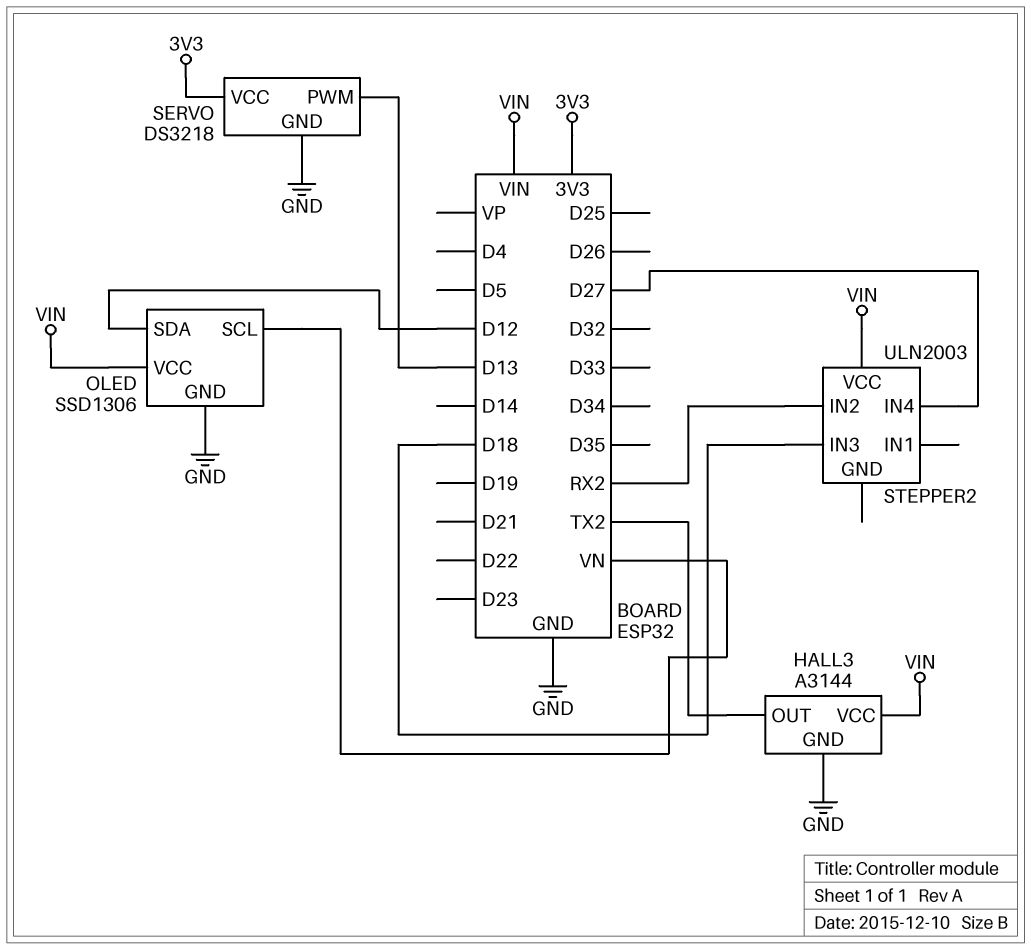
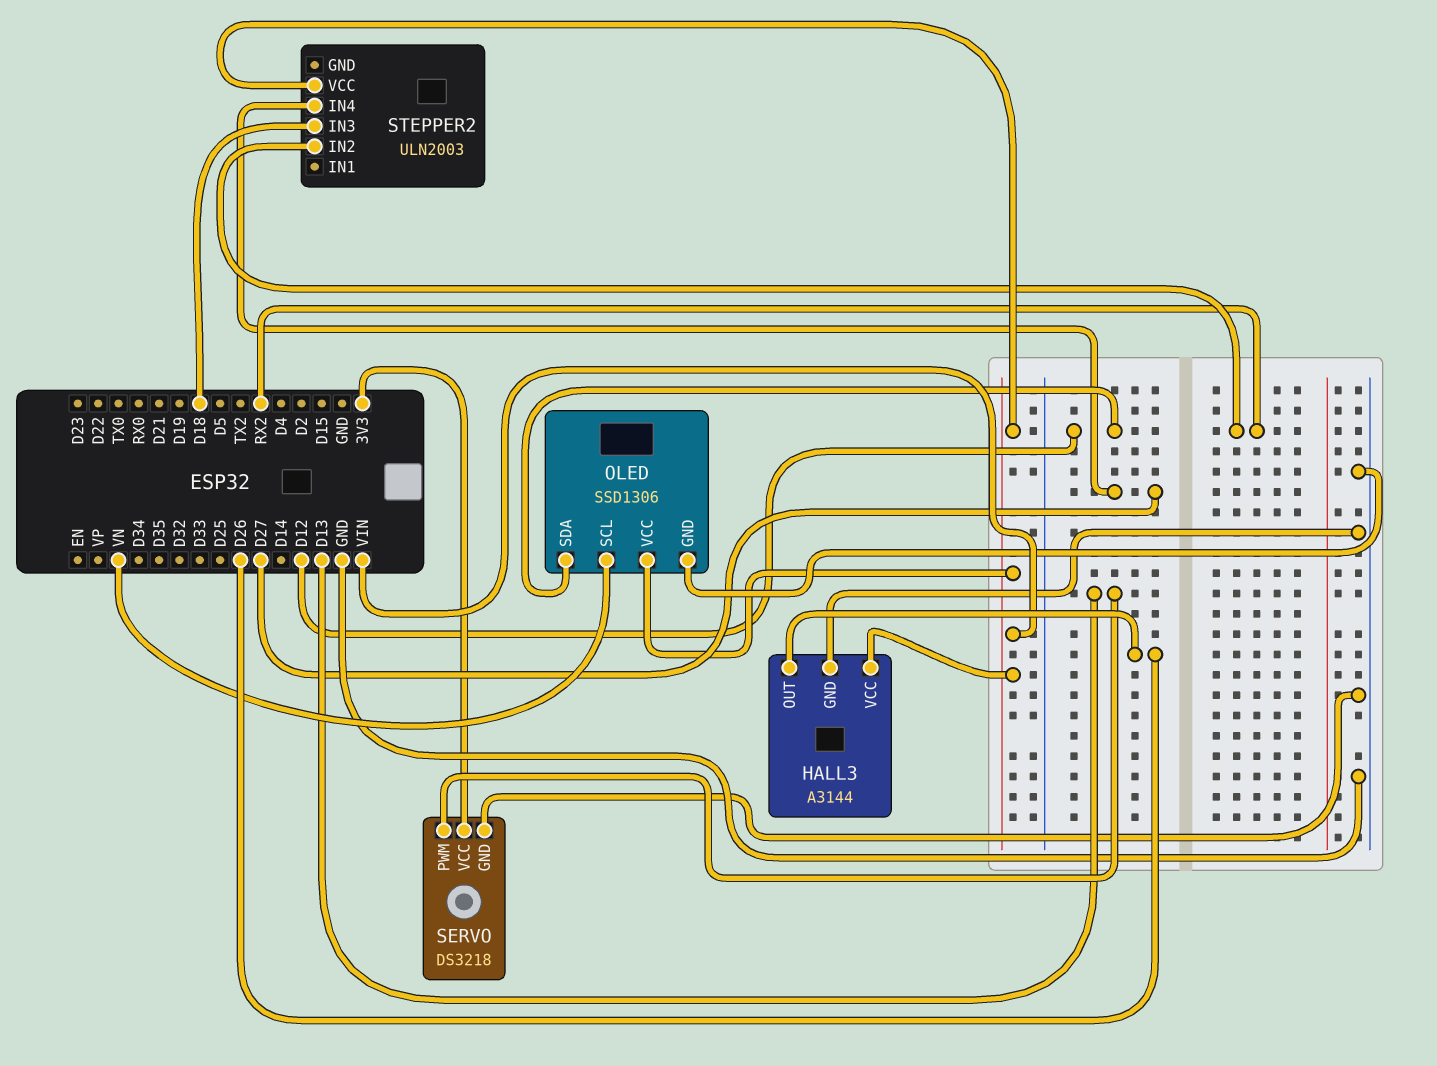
HALL3 pin OUT: TX2 -> D26

